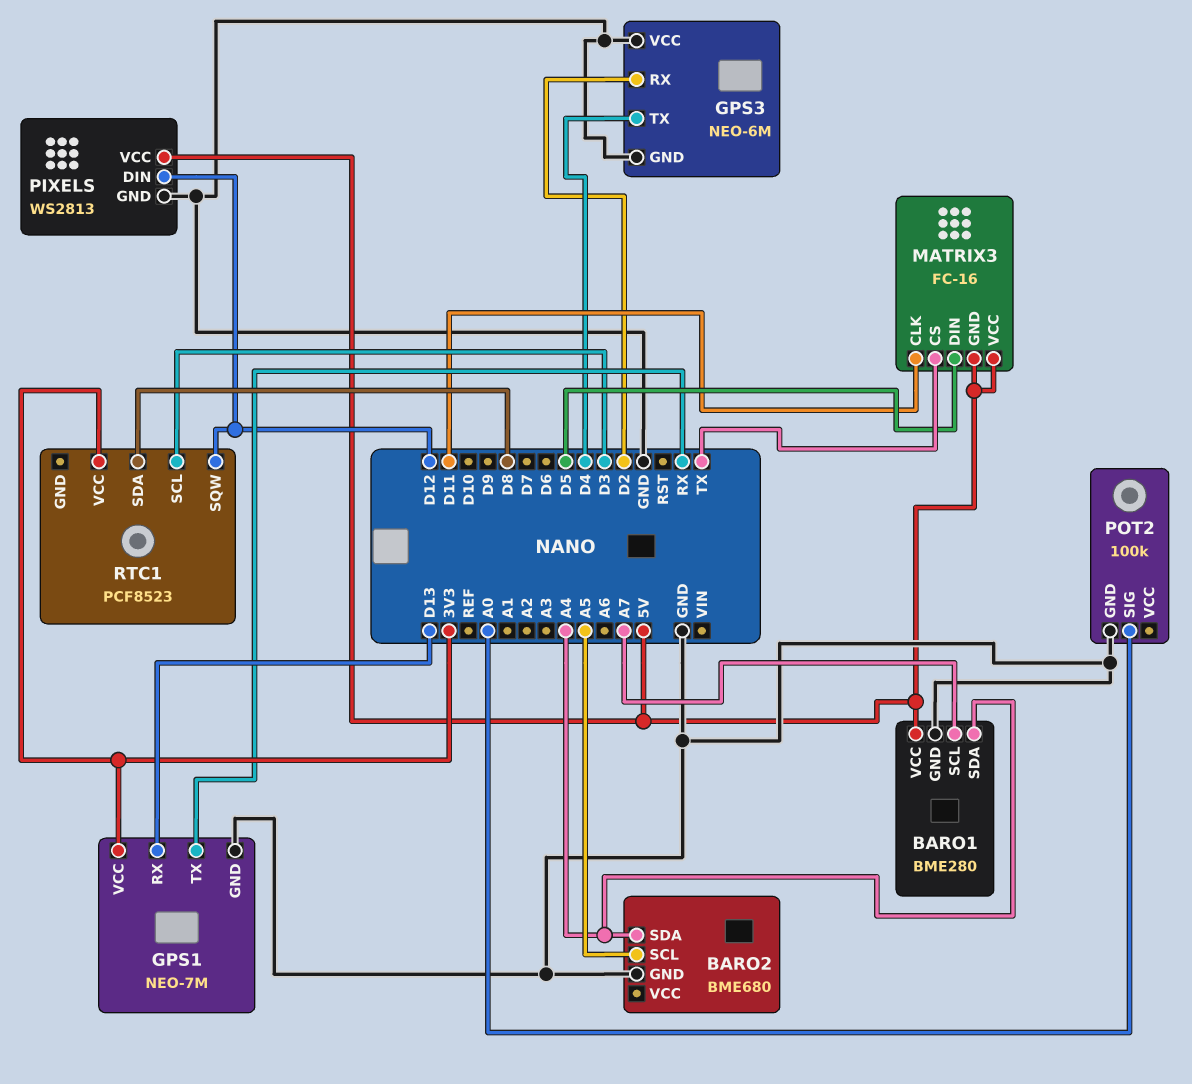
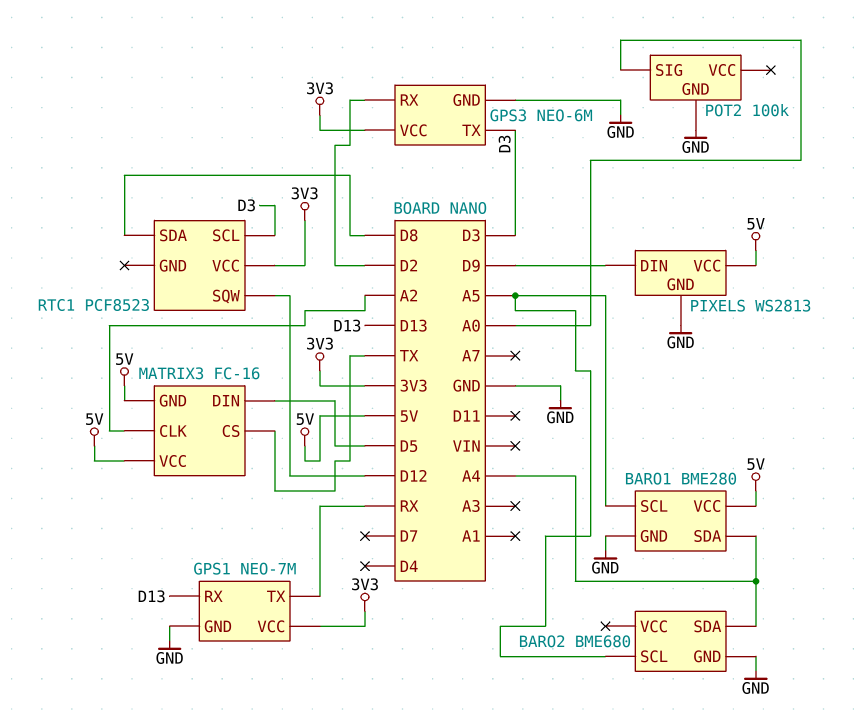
BARO1 pin SCL: A7 -> A5
GPS3 pin TX: D4 -> D3
GPS3 pin VCC: GND -> 3V3
MATRIX3 pin CLK: D11 -> A2
PIXELS pin DIN: D12 -> D9

